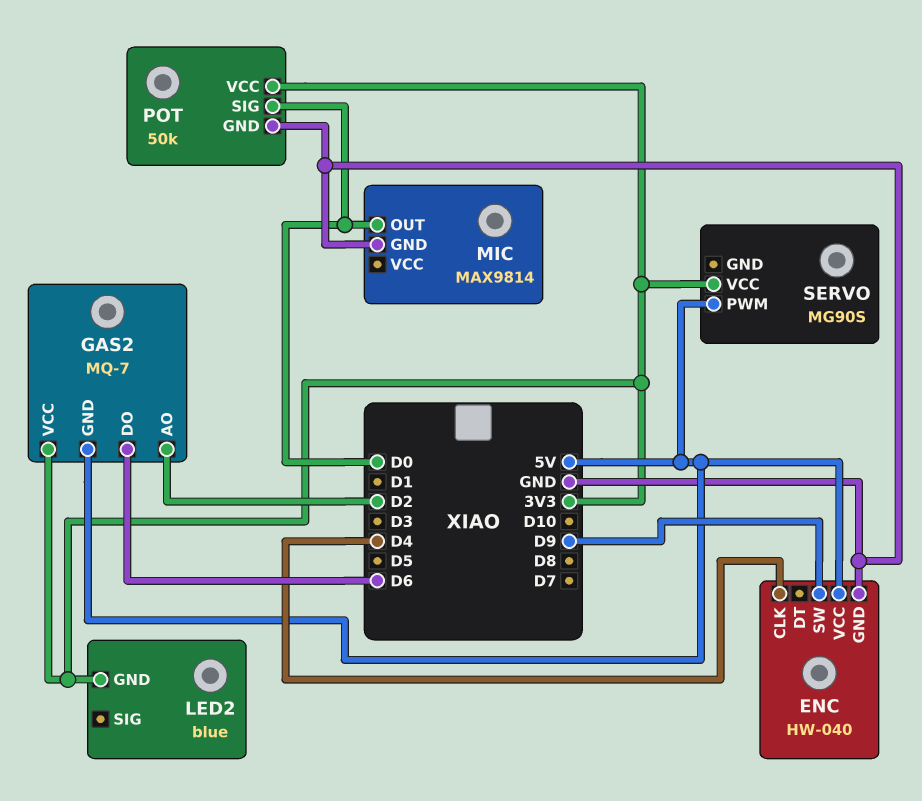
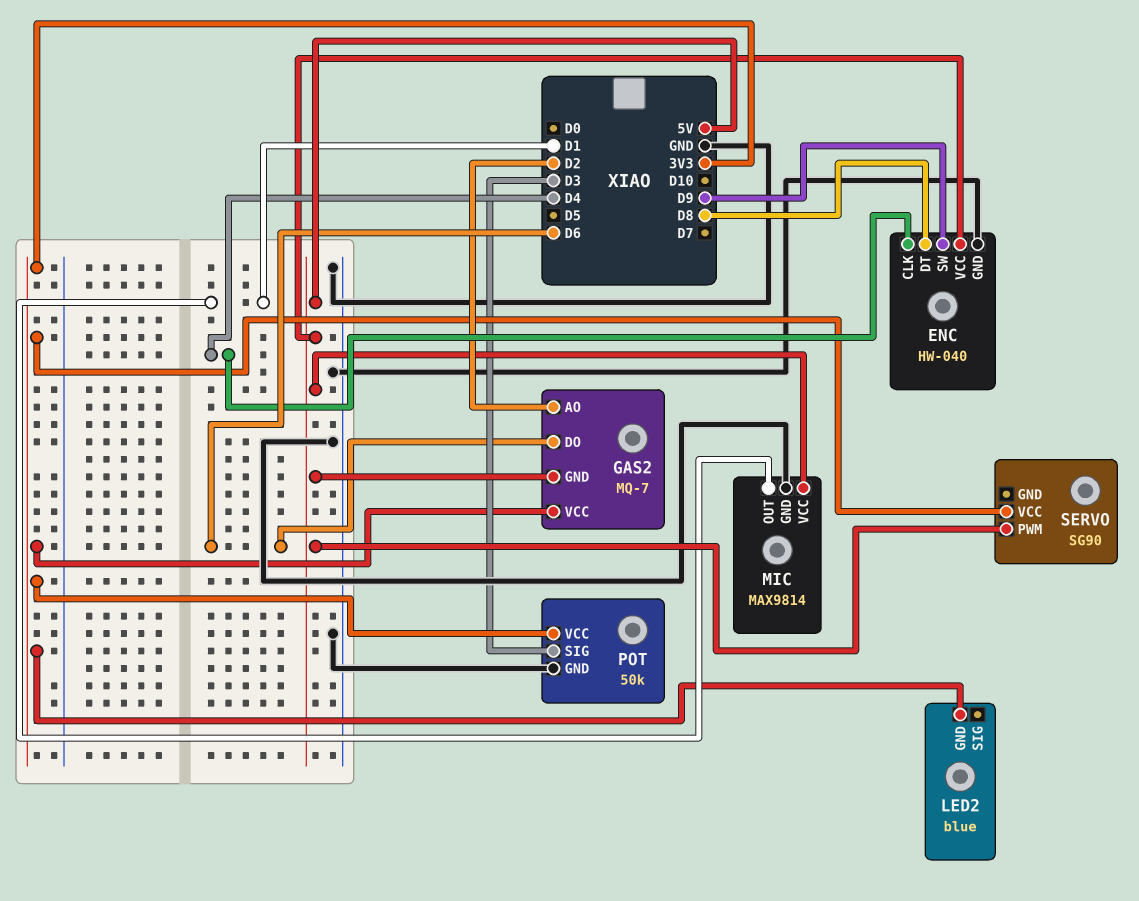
ENC pin DT: none -> D8
MIC pin OUT: D0 -> D1
MIC pin VCC: none -> 5V
POT pin SIG: D0 -> D3
SERVO: MG90S -> SG90

